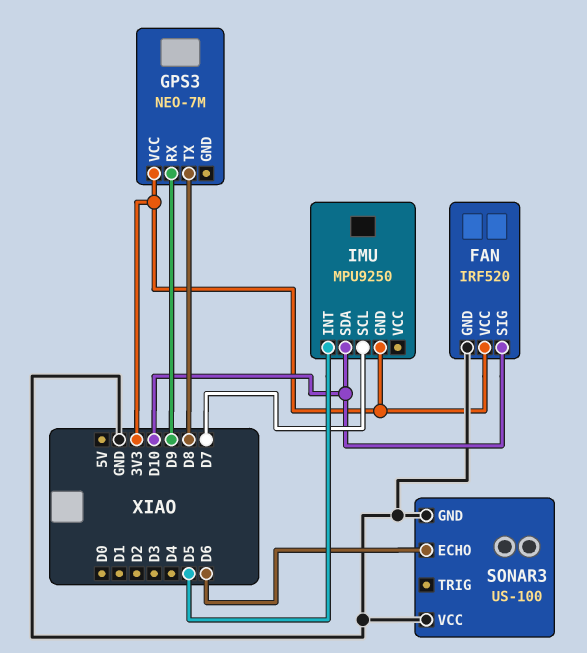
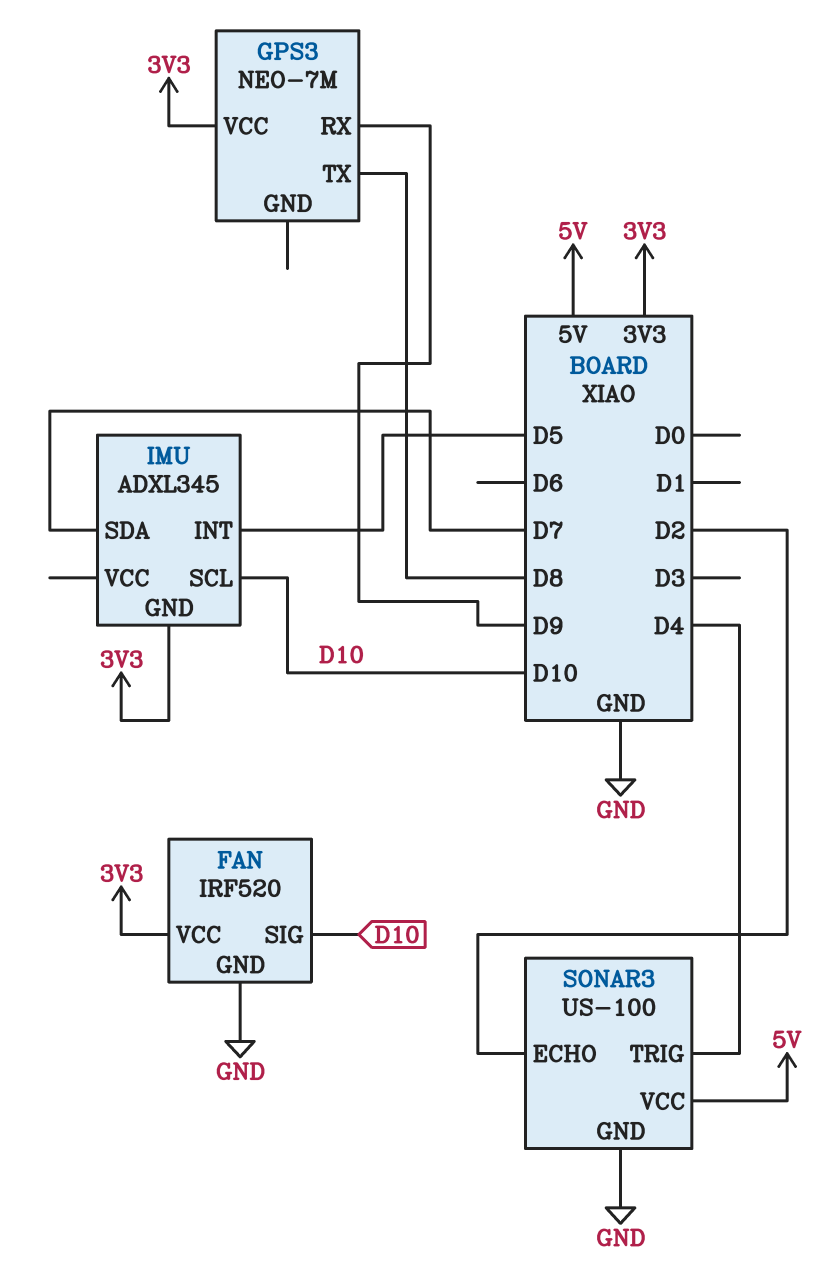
IMU: MPU9250 -> ADXL345
IMU pin SCL: D7 -> D10
IMU pin SDA: D10 -> D7
SONAR3 pin ECHO: D6 -> D2
SONAR3 pin TRIG: none -> D4
SONAR3 pin VCC: GND -> 5V

